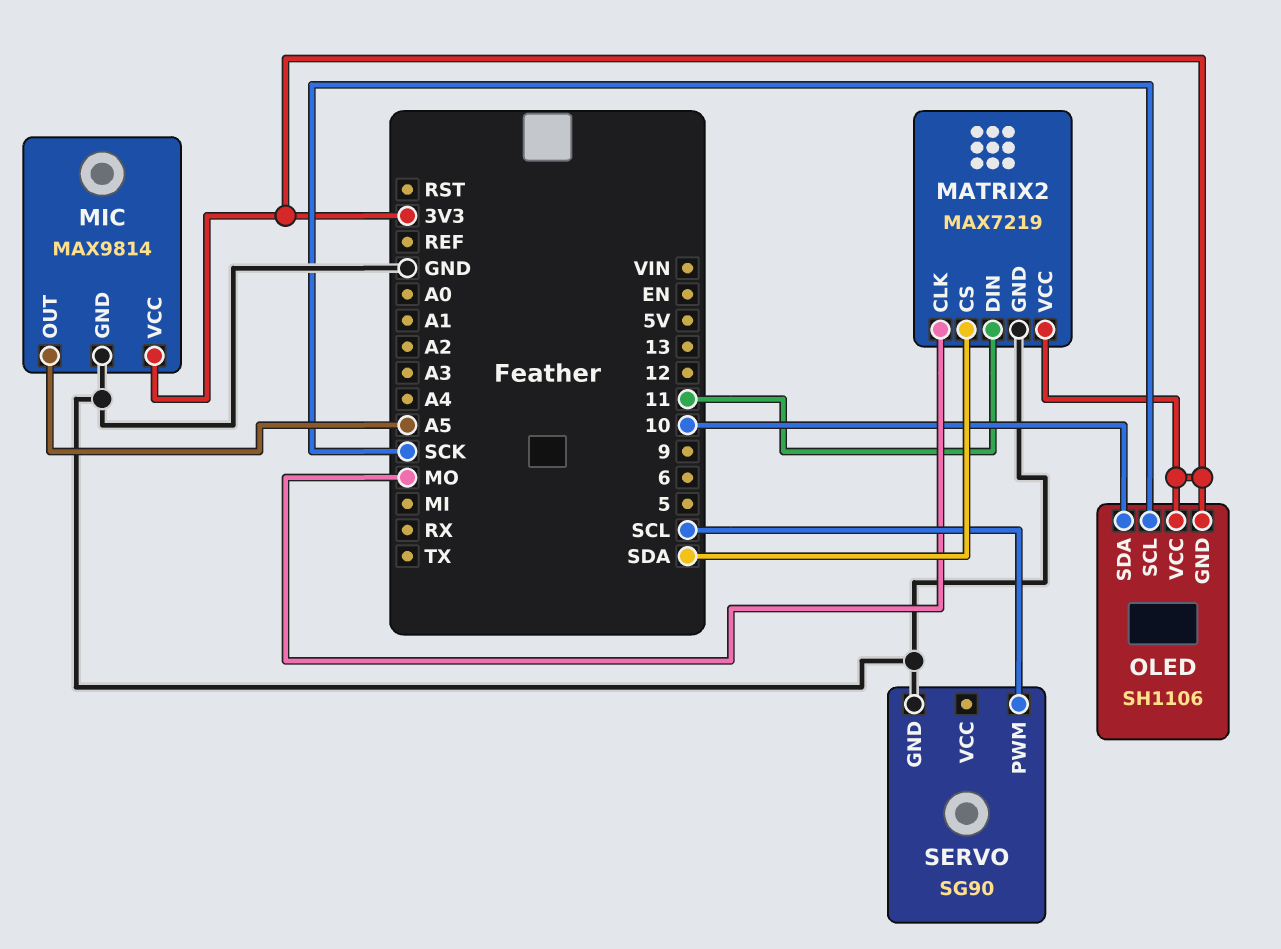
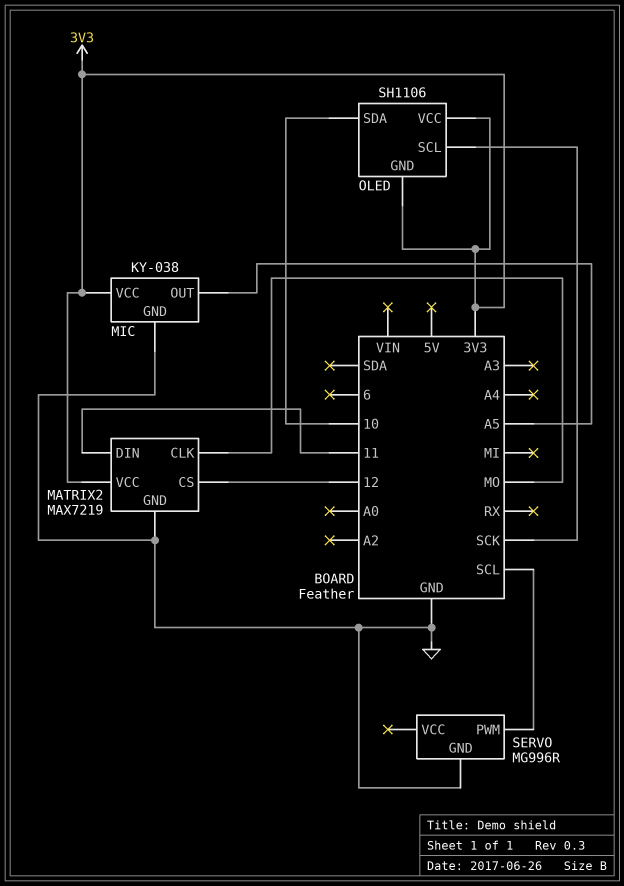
MATRIX2 pin CS: SDA -> 12
MIC: MAX9814 -> KY-038
SERVO: SG90 -> MG996R

